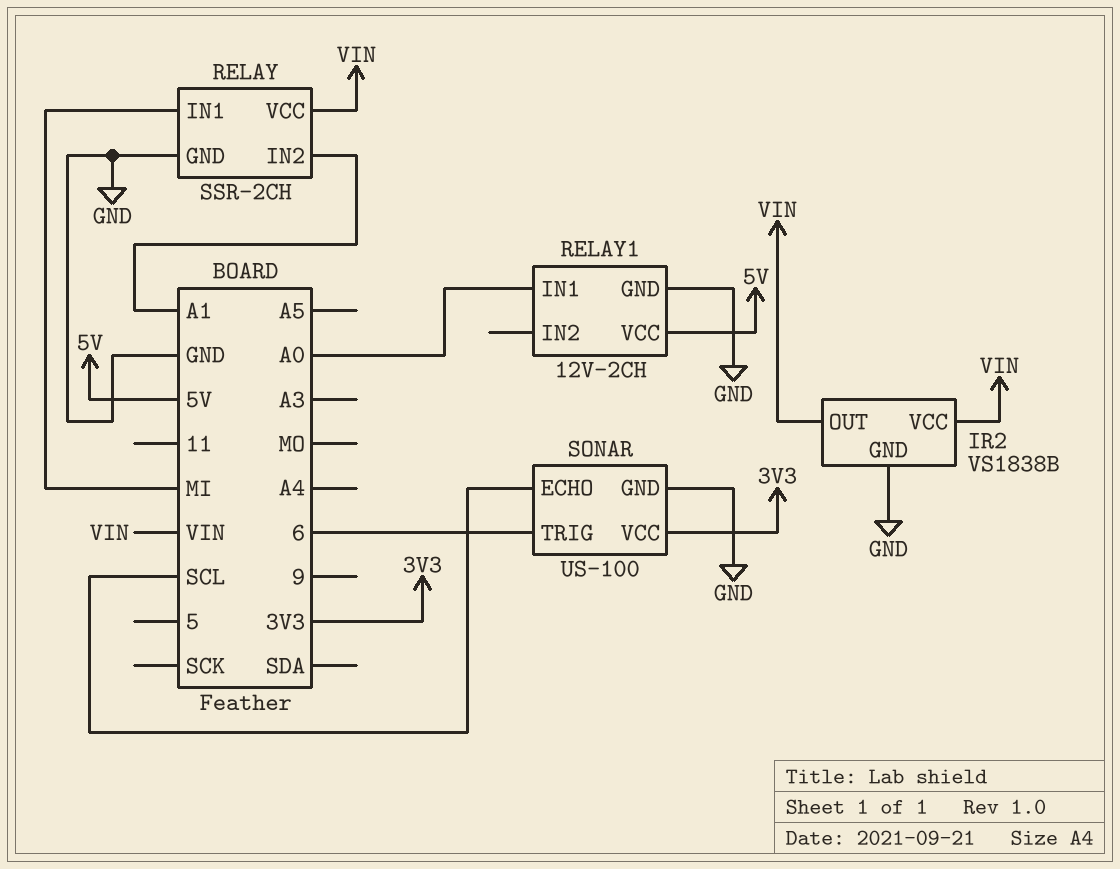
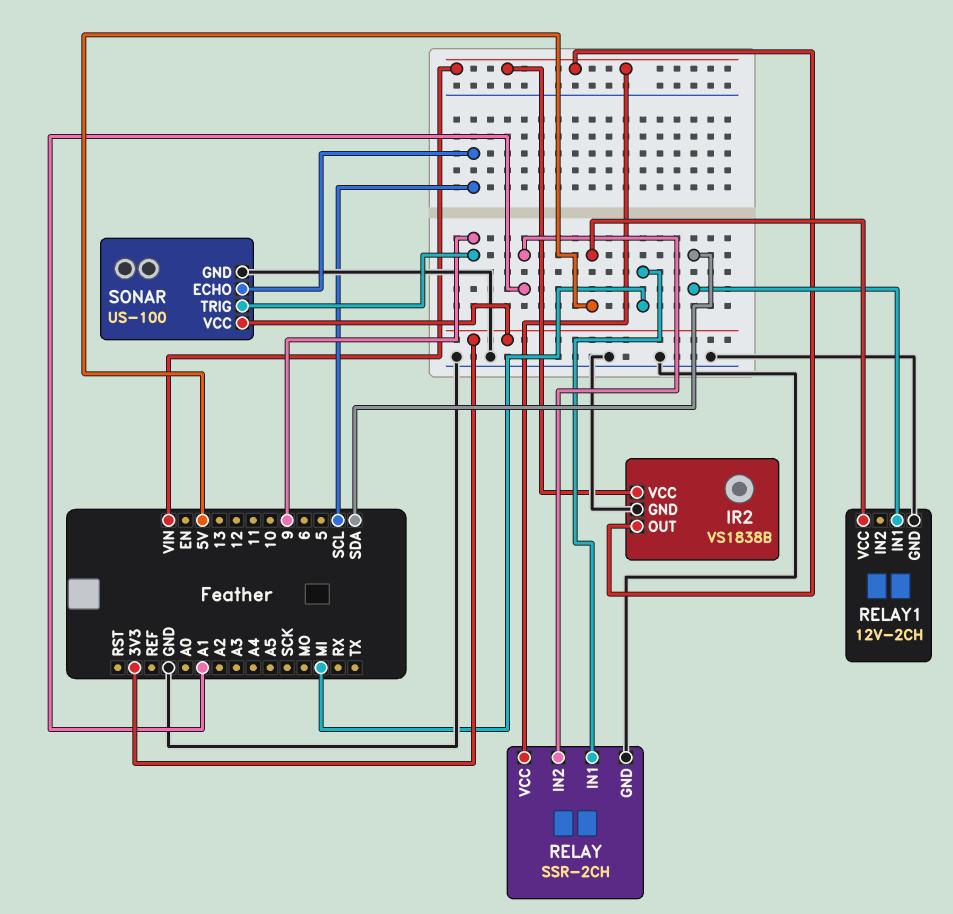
RELAY1 pin IN1: A0 -> SDA
SONAR pin TRIG: 6 -> 9

